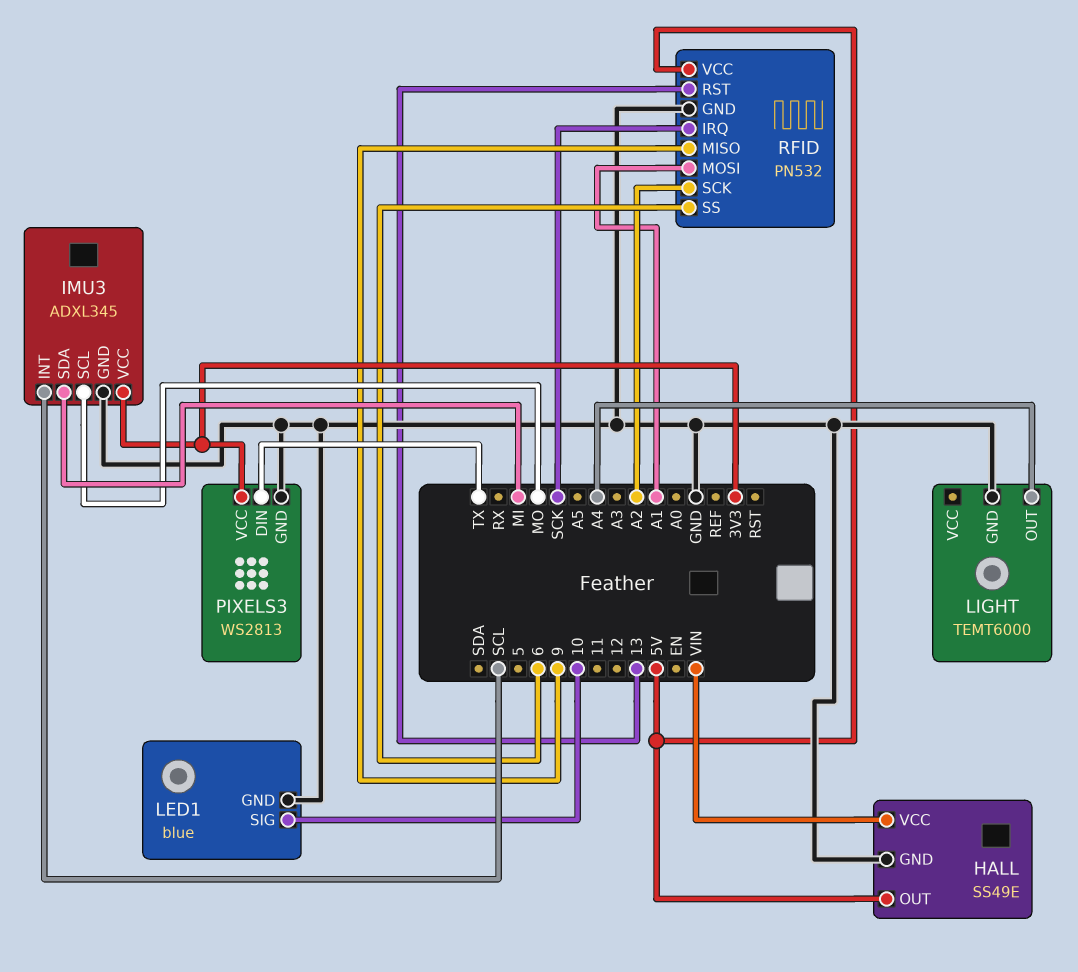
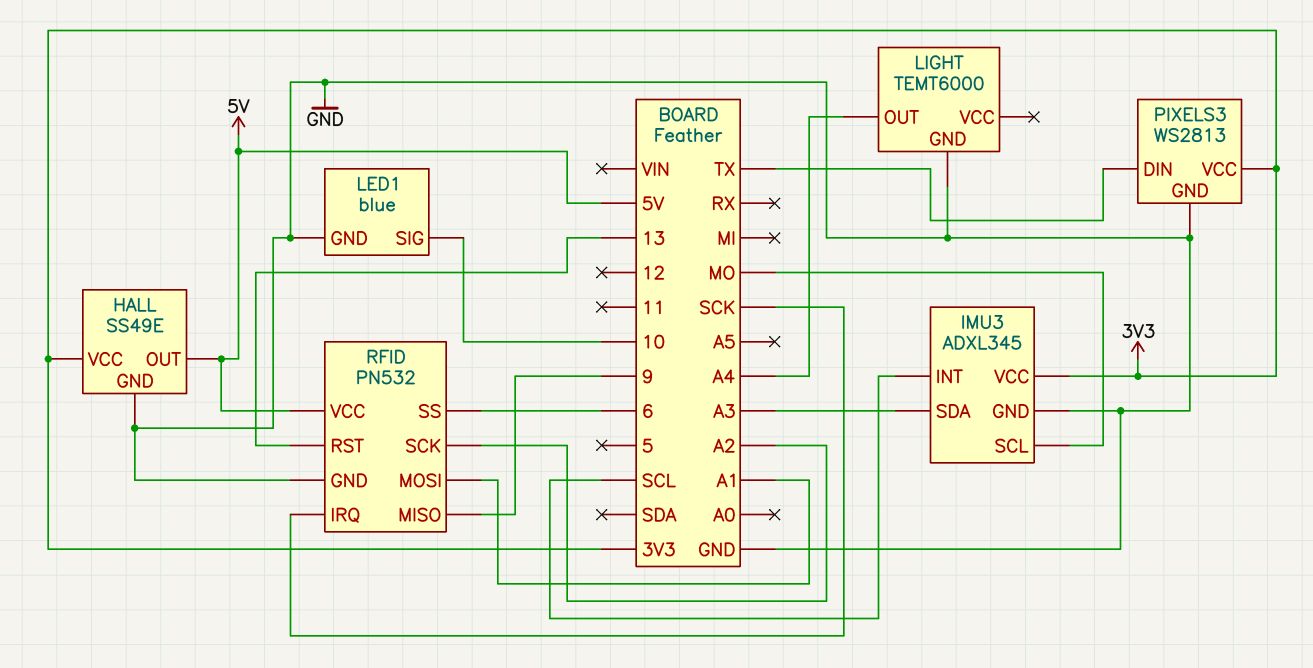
HALL pin VCC: VIN -> 3V3
IMU3 pin SDA: MI -> A3

